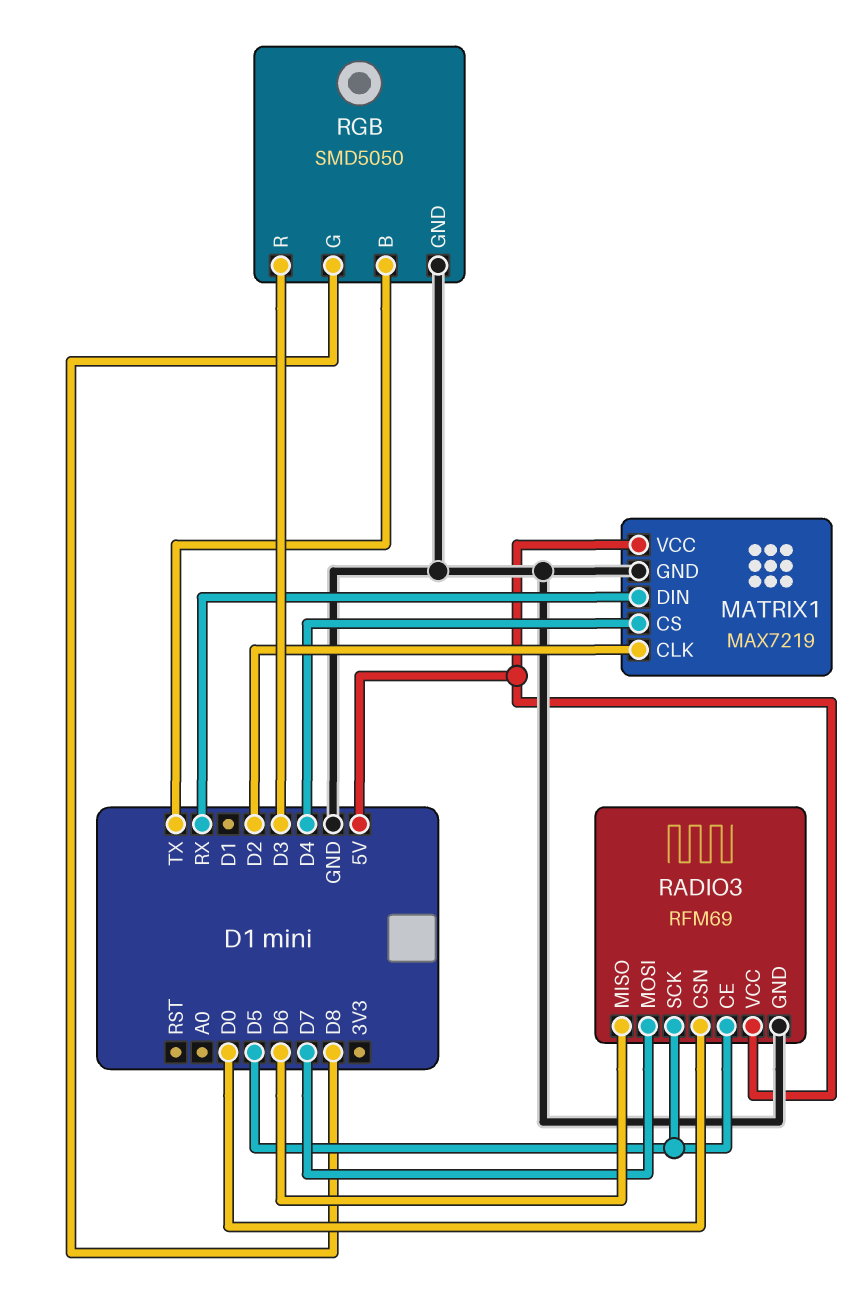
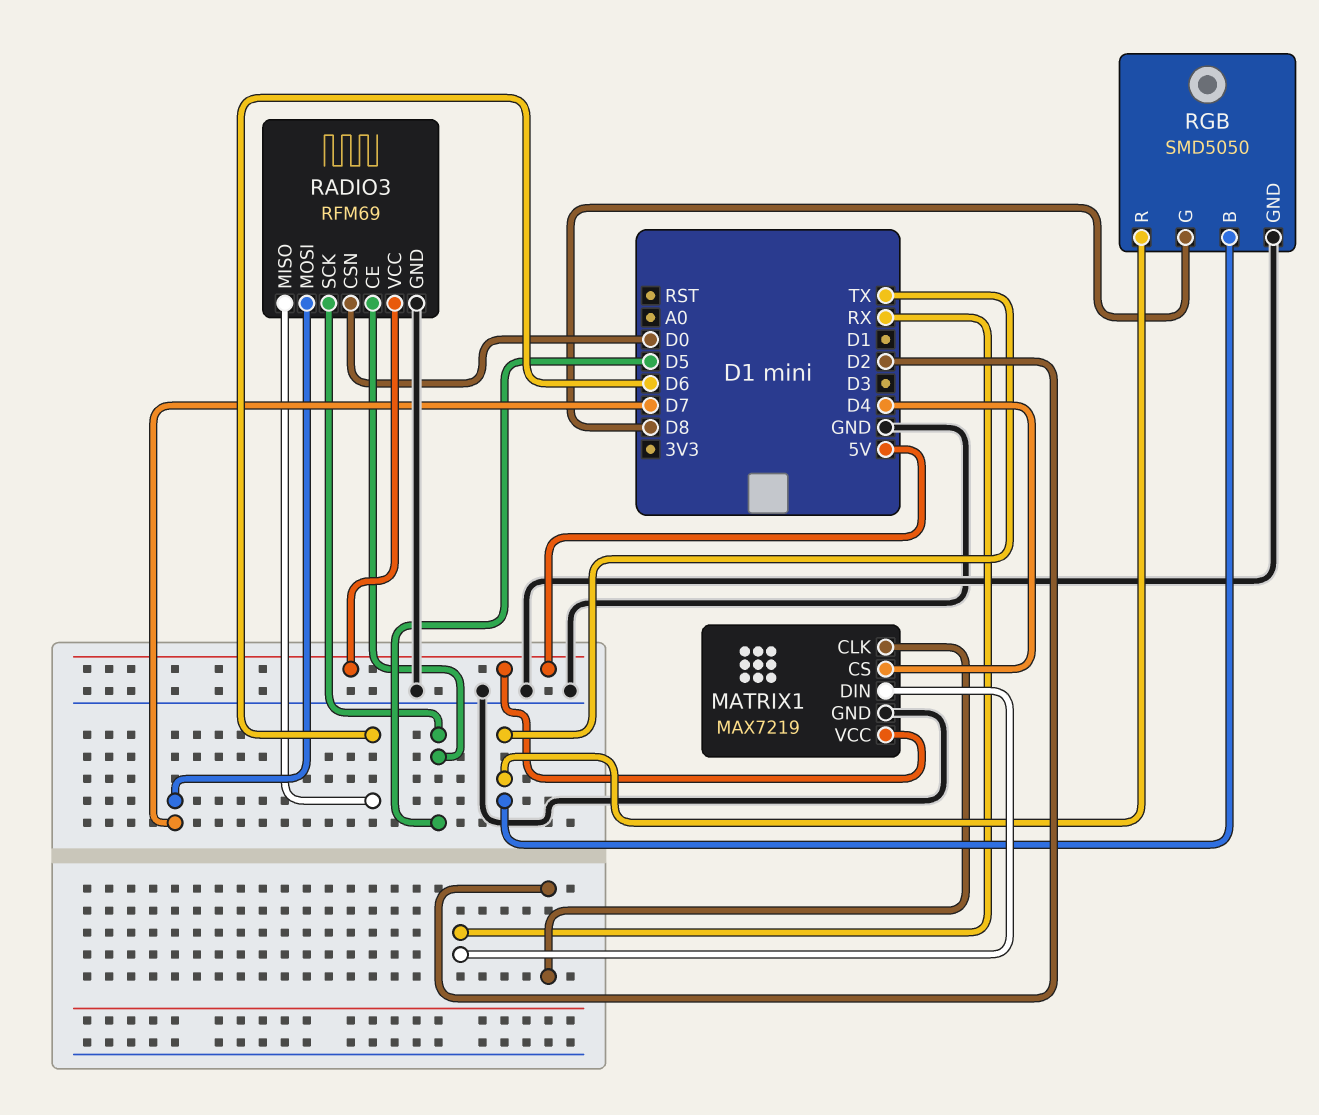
RGB pin R: D3 -> TX

